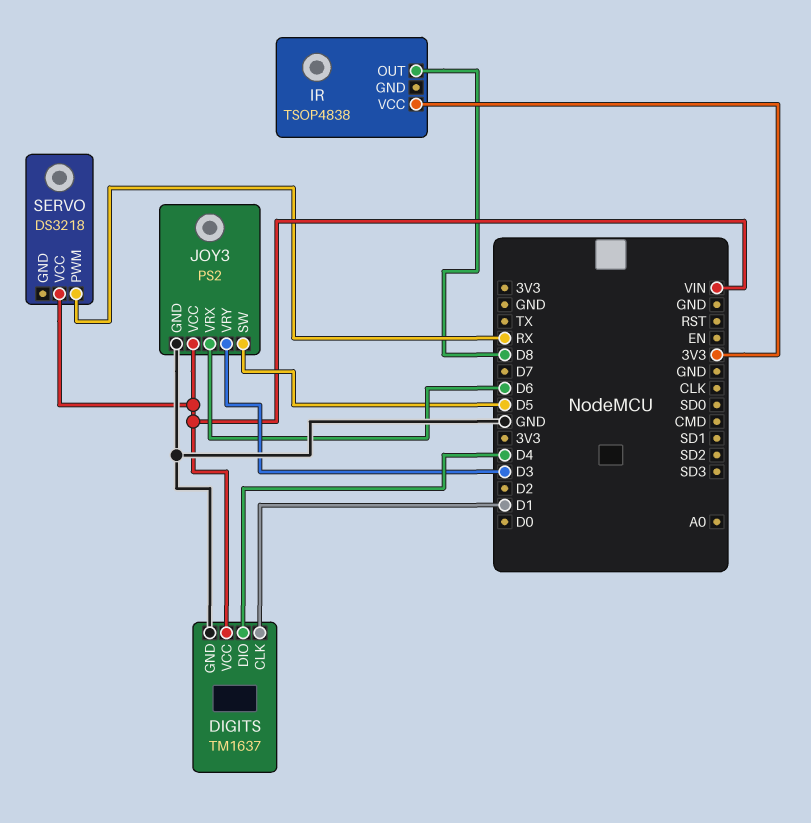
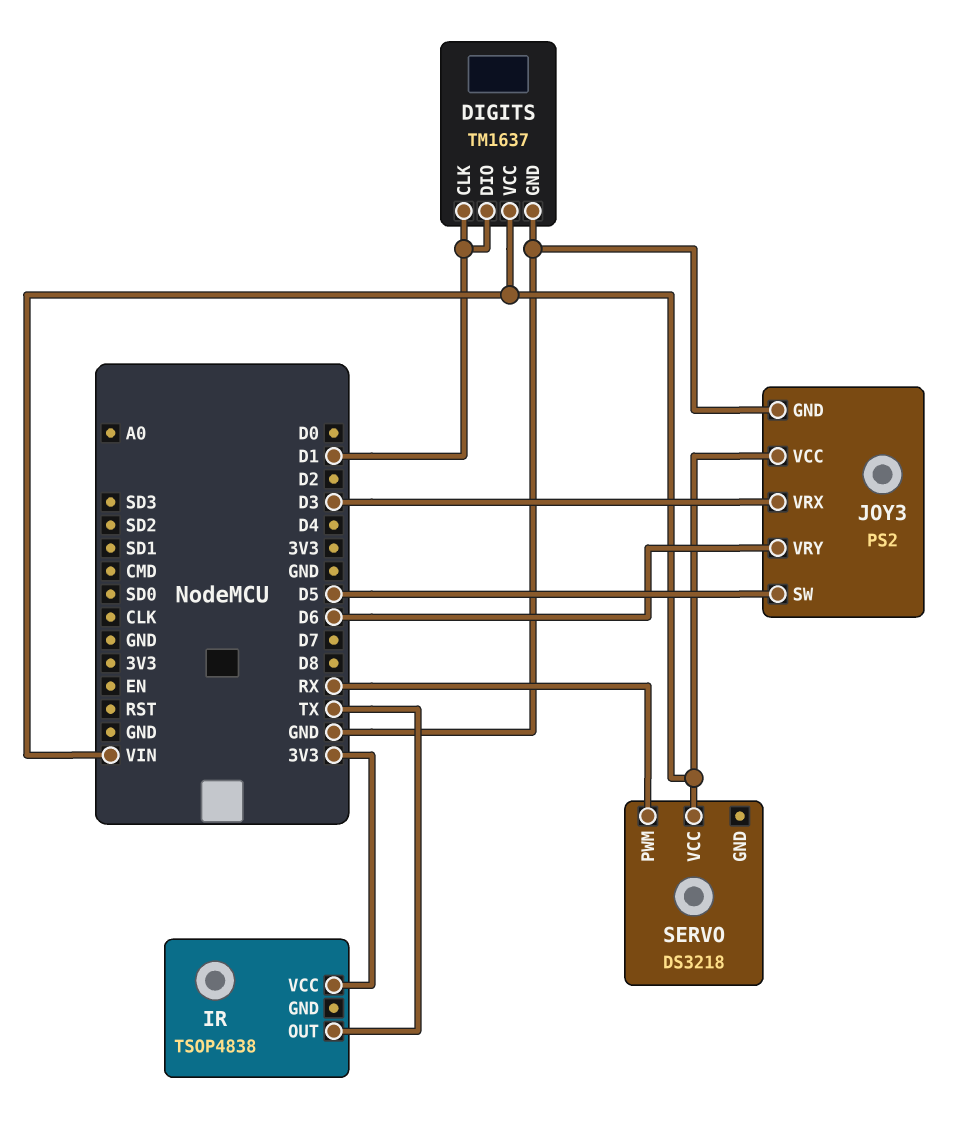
DIGITS pin DIO: D4 -> D1
IR pin OUT: D8 -> TX
JOY3 pin VRX: D6 -> D3
JOY3 pin VRY: D3 -> D6

